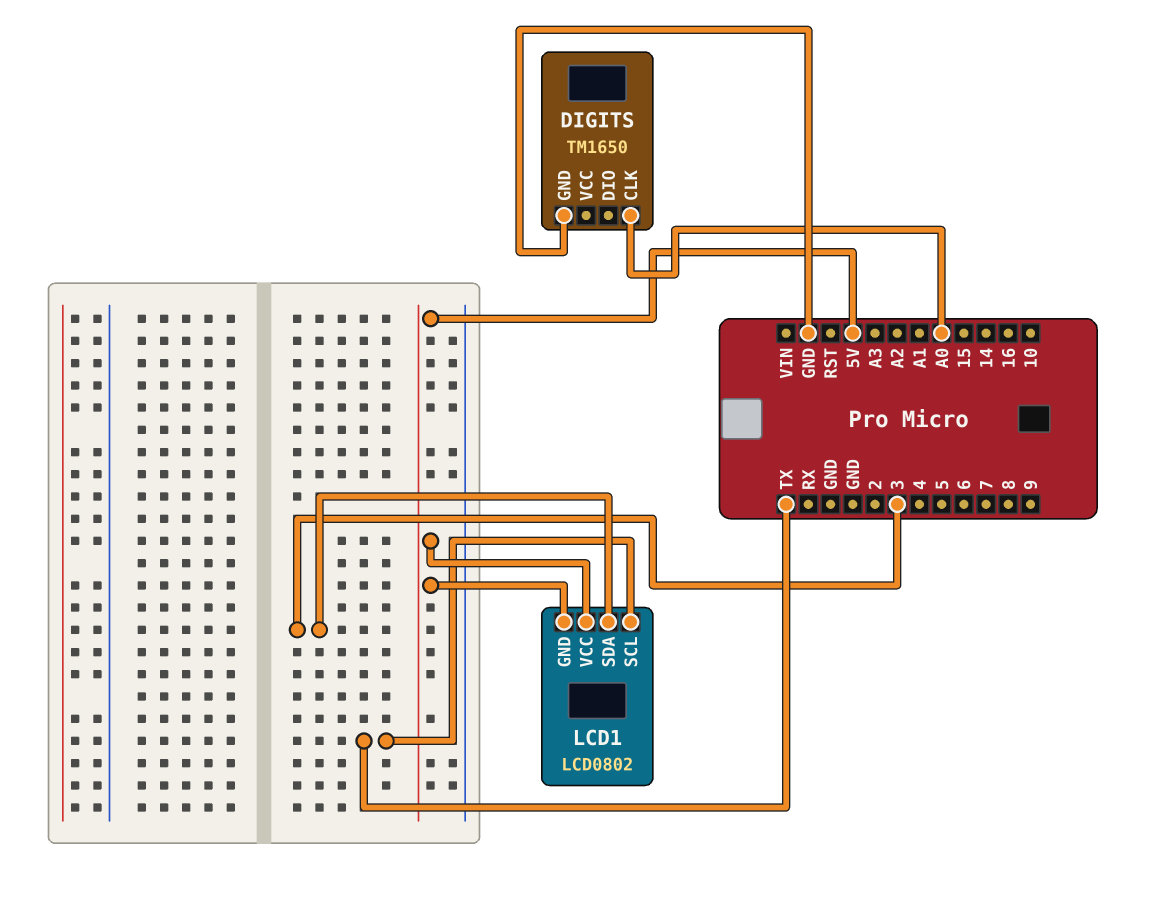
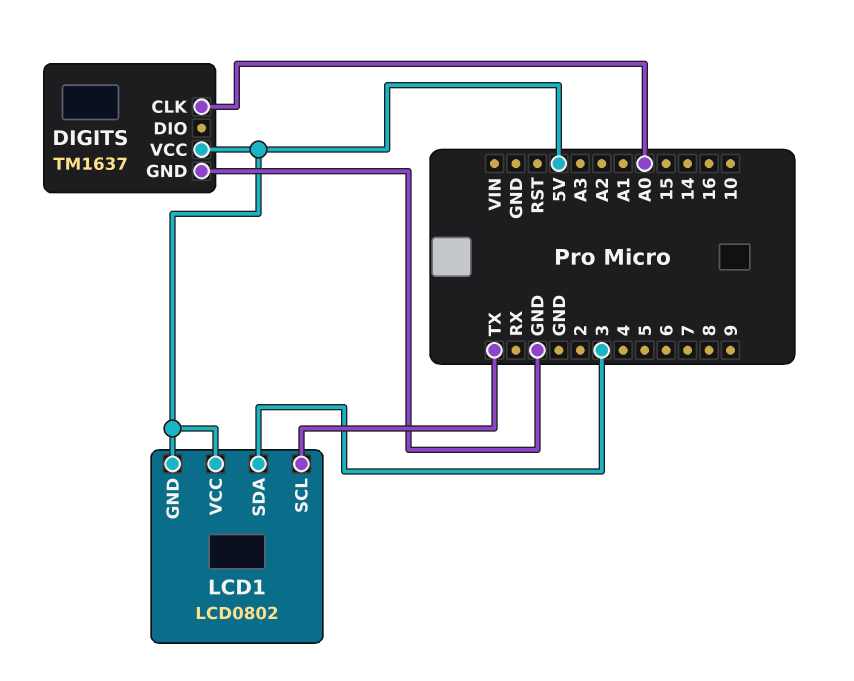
DIGITS: TM1650 -> TM1637
DIGITS pin VCC: none -> 5V

